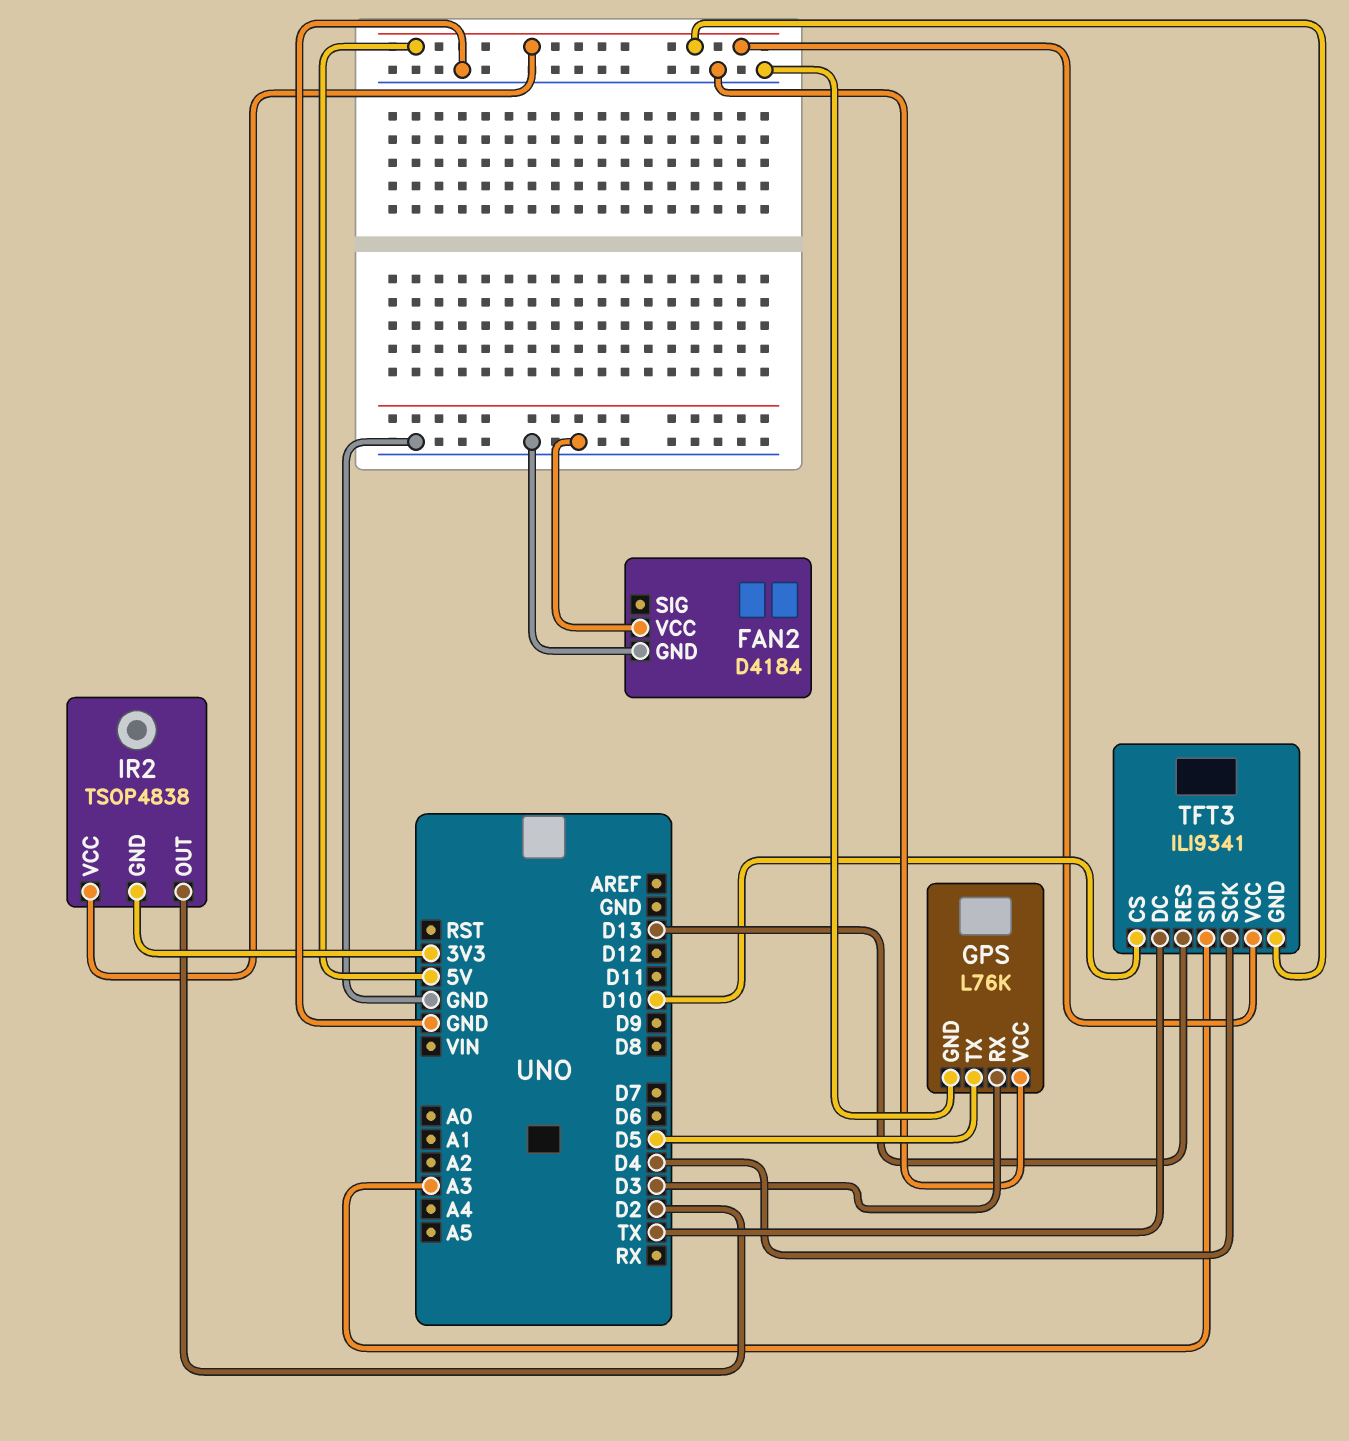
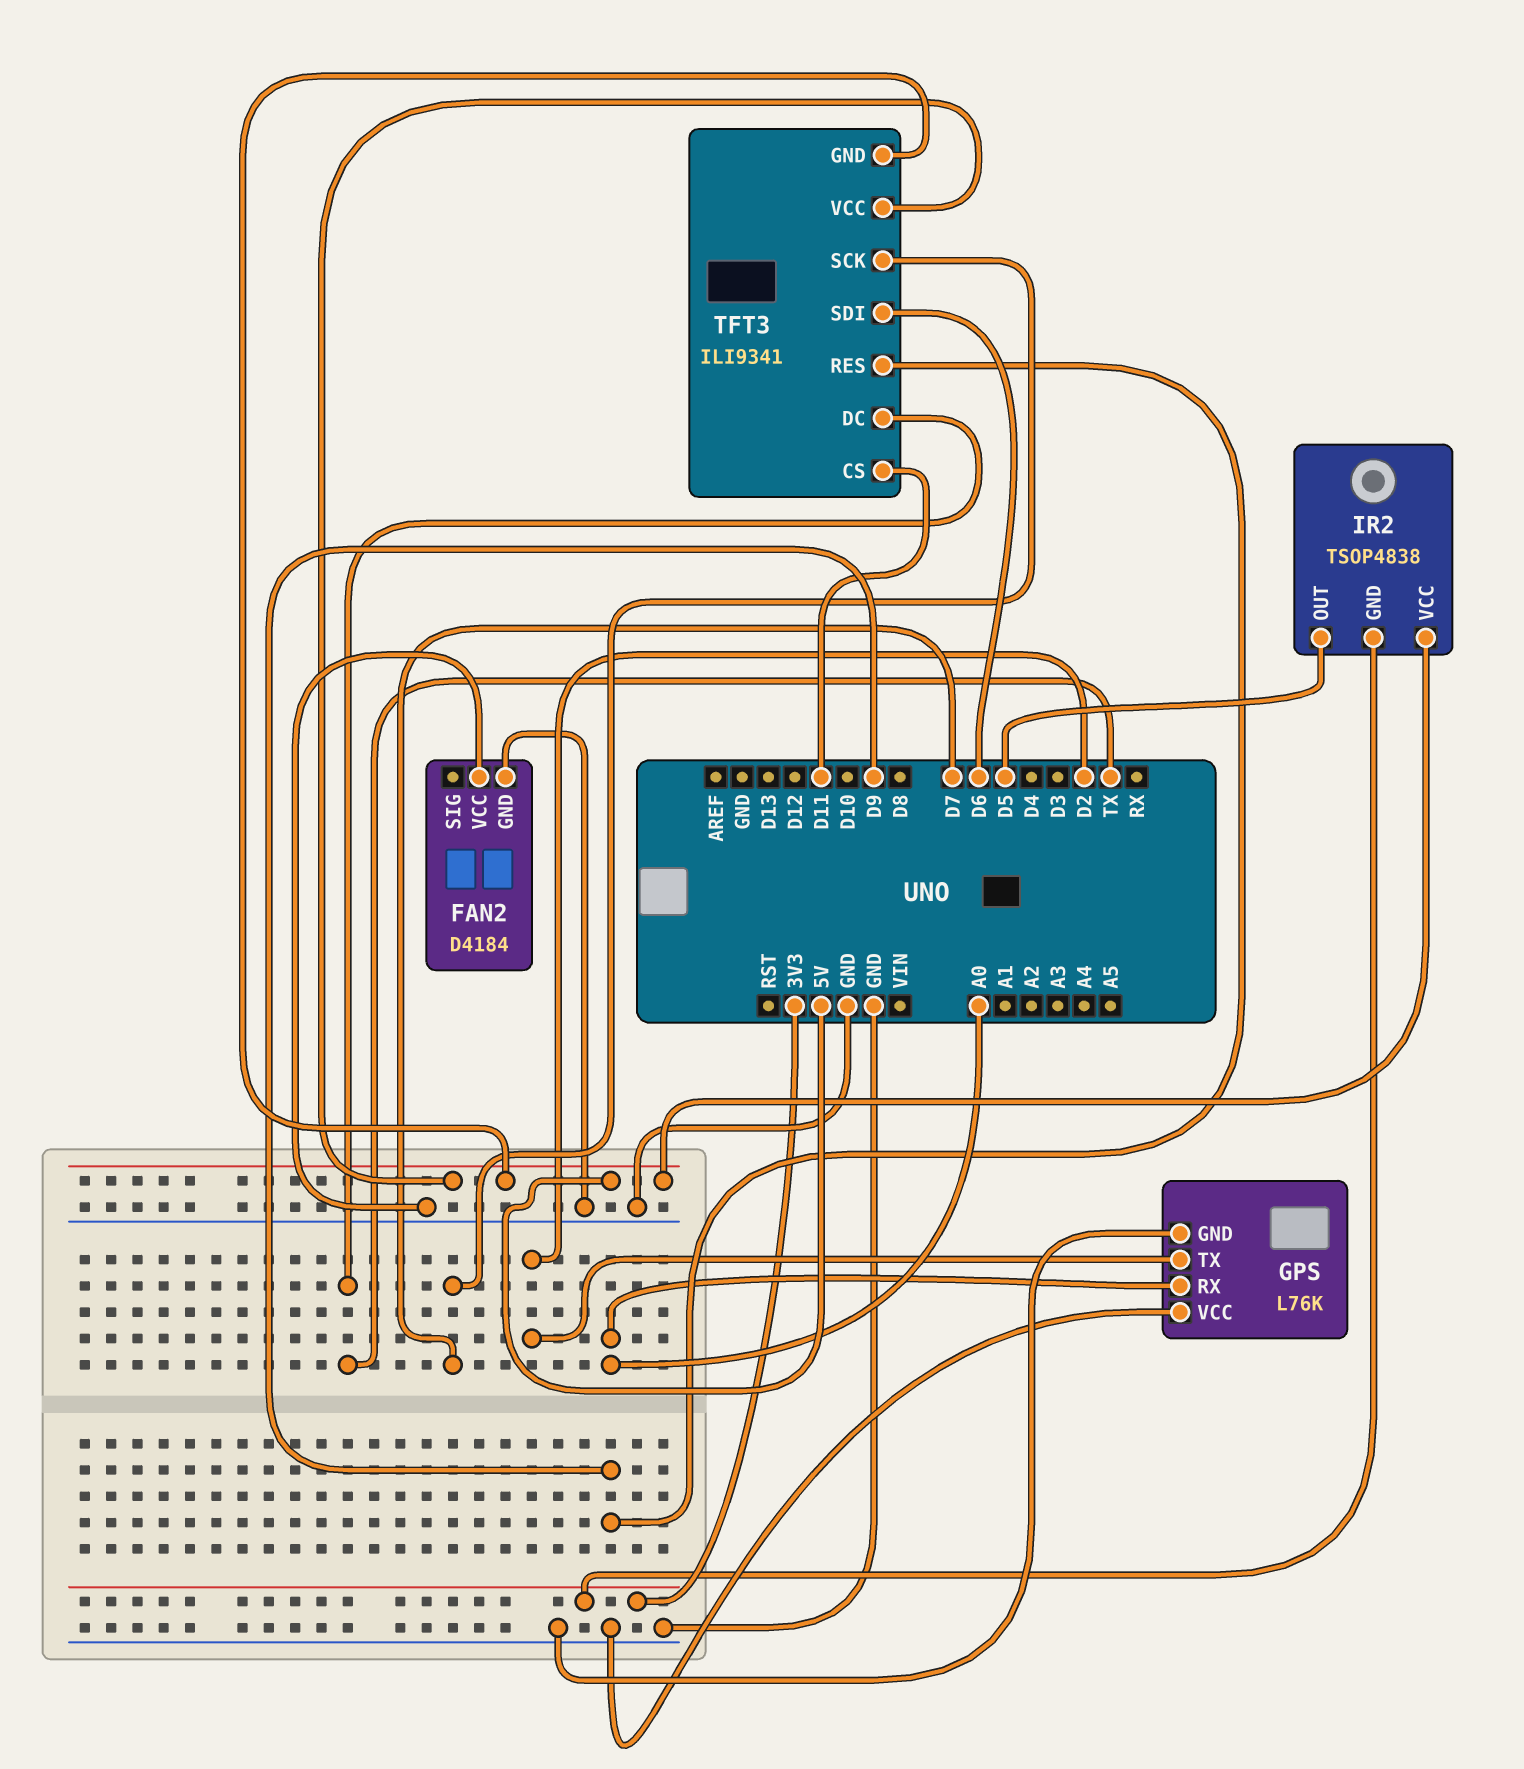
GPS pin RX: D3 -> A0
GPS pin TX: D5 -> D2
IR2 pin OUT: D2 -> D5
TFT3 pin CS: D10 -> D11
TFT3 pin RES: D13 -> D9
TFT3 pin SCK: D4 -> D7
TFT3 pin SDI: A3 -> D6

